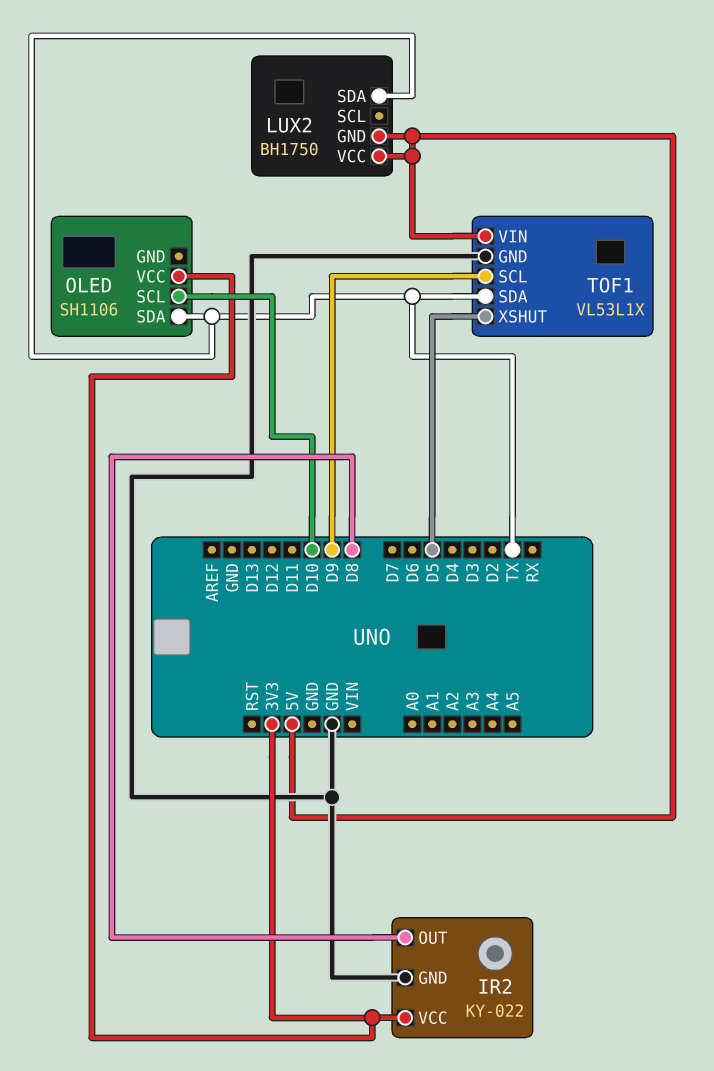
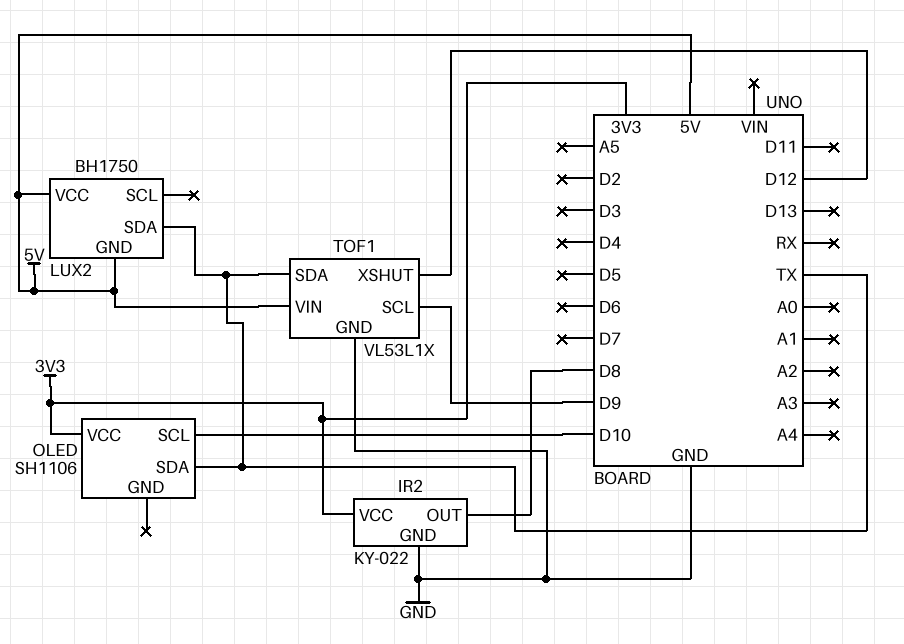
TOF1 pin XSHUT: D5 -> D12

